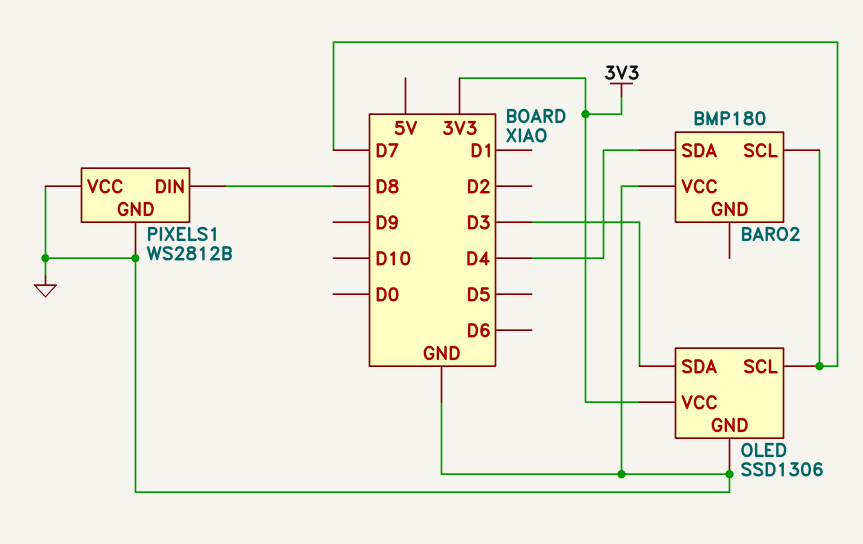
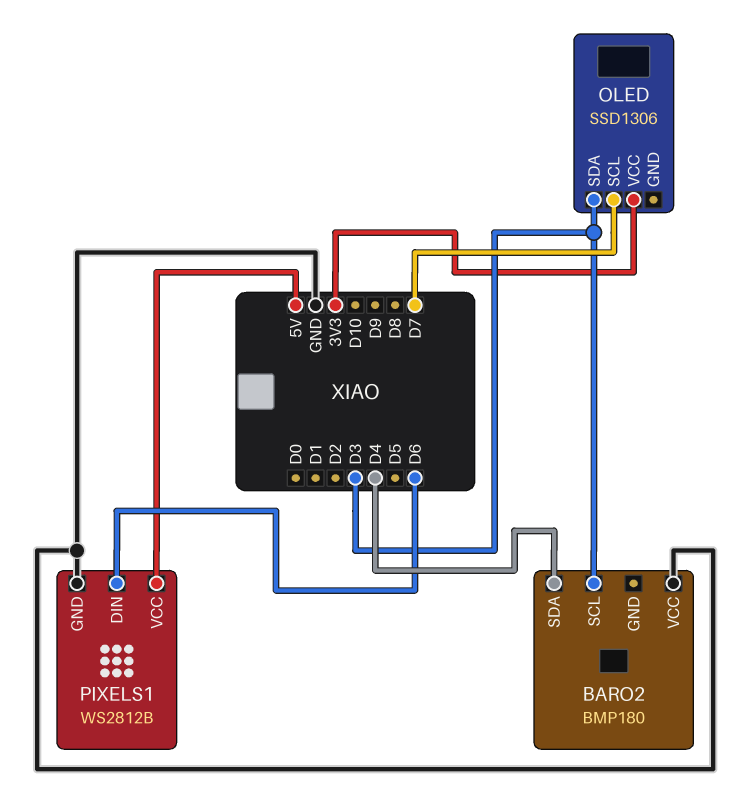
BARO2 pin SCL: D7 -> D3
OLED pin GND: GND -> none
PIXELS1 pin DIN: D8 -> D6
PIXELS1 pin VCC: GND -> 5V

